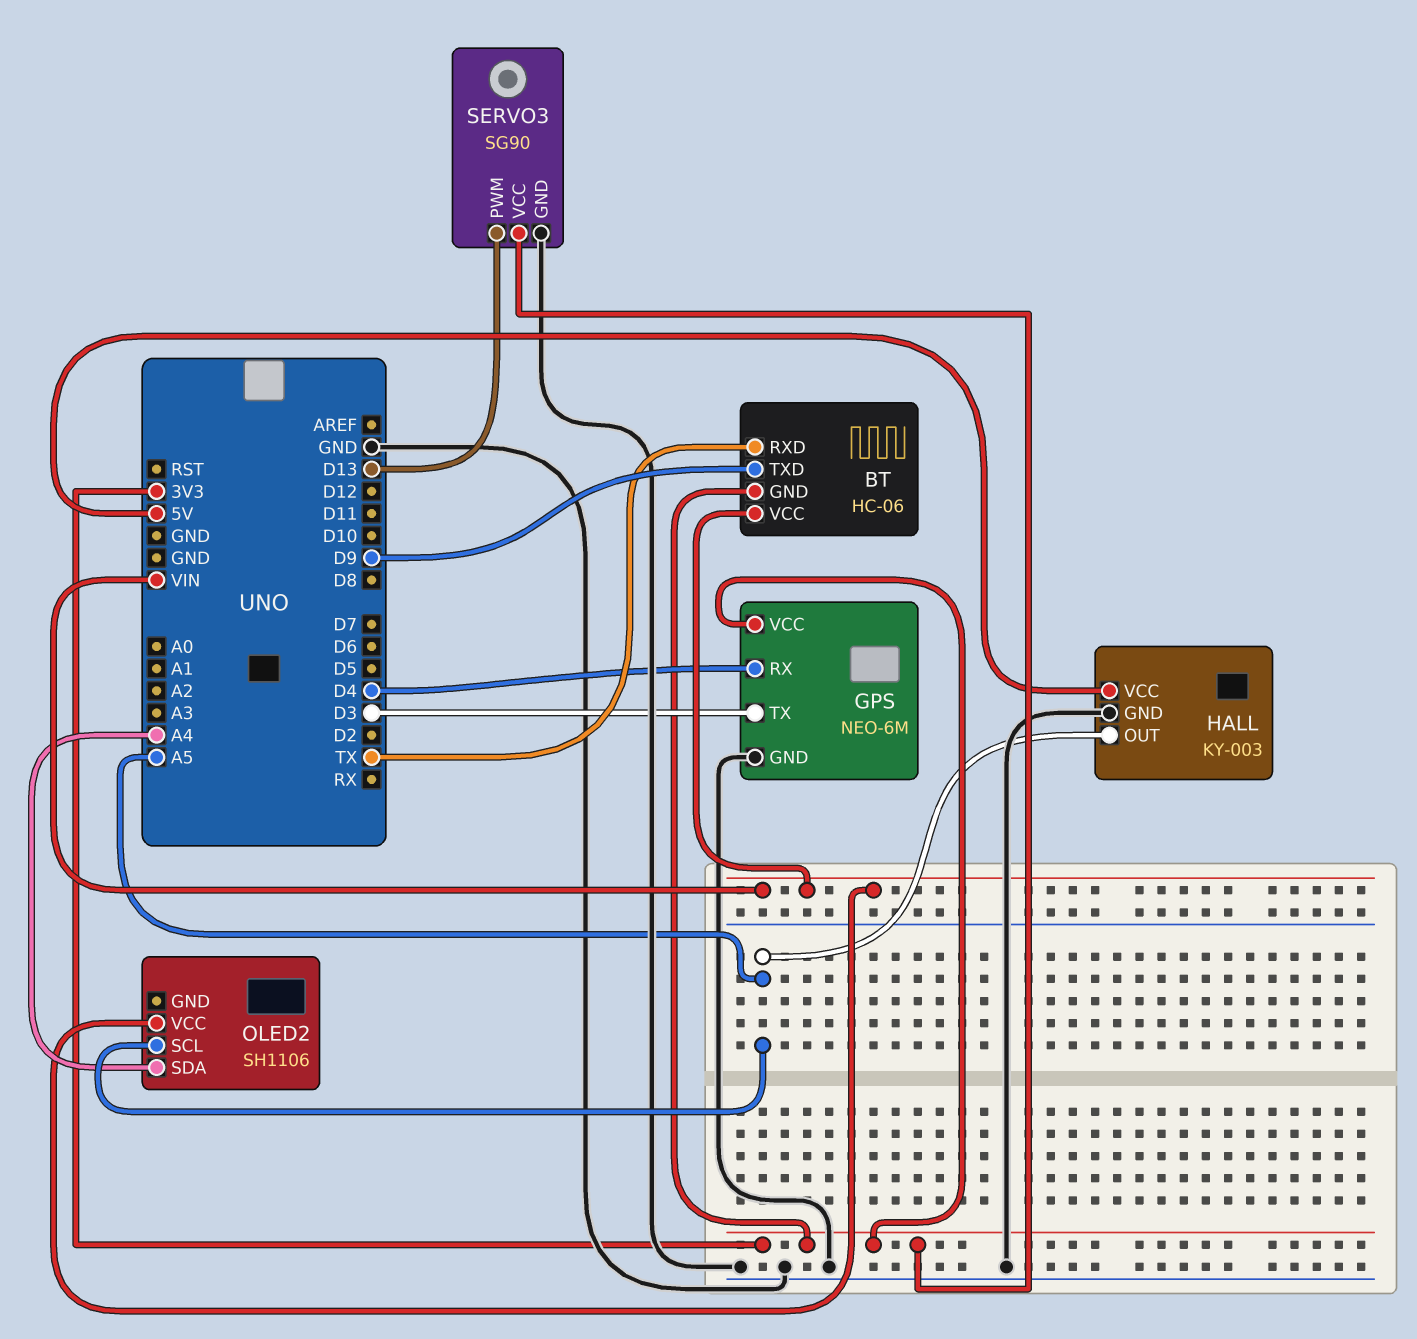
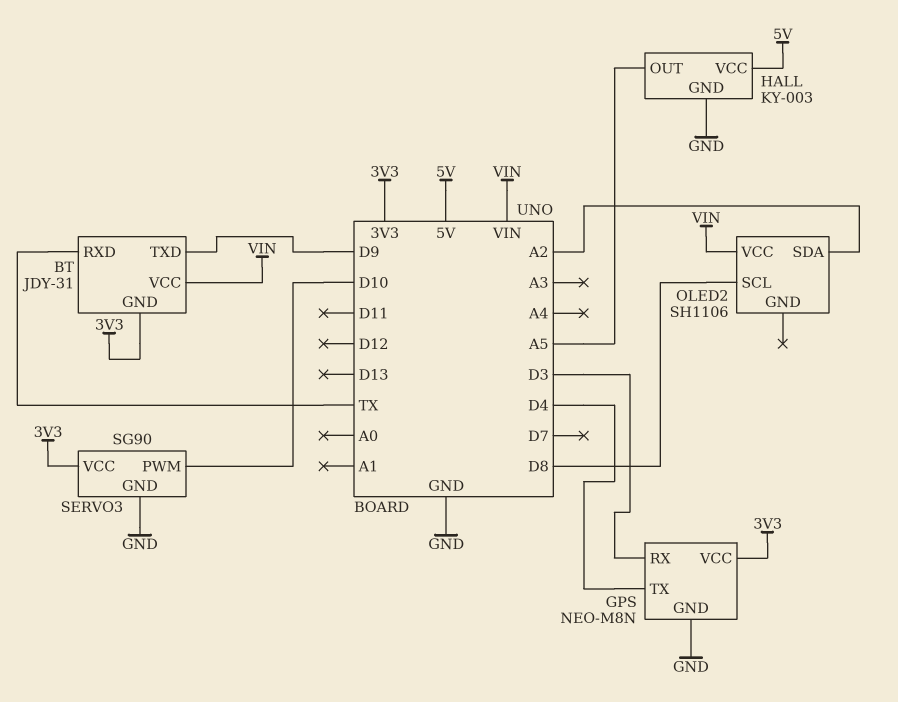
BT: HC-06 -> JDY-31
GPS: NEO-6M -> NEO-M8N
GPS pin RX: D4 -> D3
GPS pin TX: D3 -> D4
OLED2 pin SCL: A5 -> D8
OLED2 pin SDA: A4 -> A2
SERVO3 pin PWM: D13 -> D10

